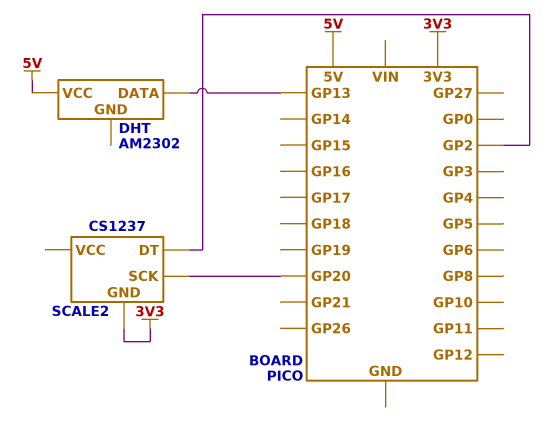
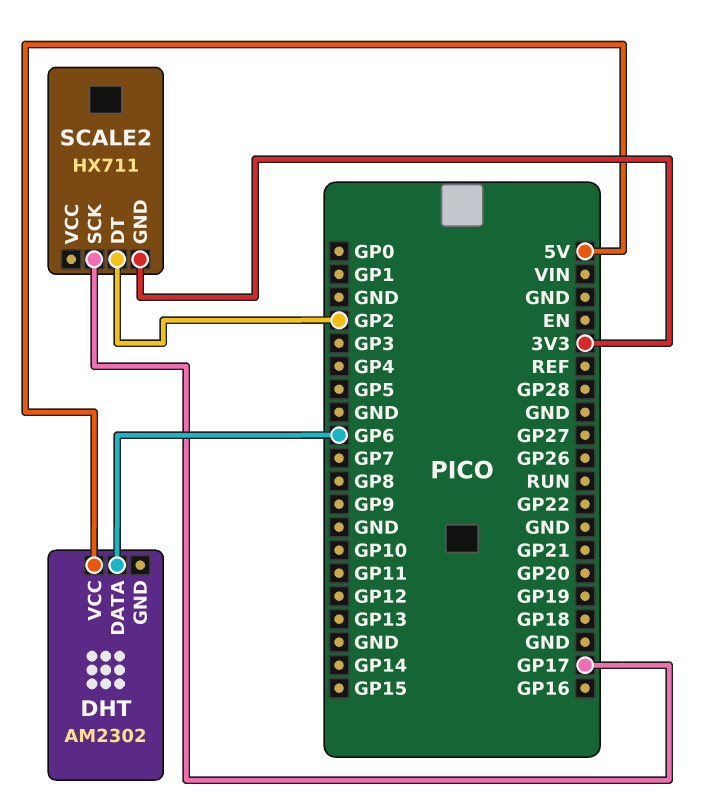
DHT pin DATA: GP13 -> GP6
SCALE2: CS1237 -> HX711
SCALE2 pin SCK: GP20 -> GP17

